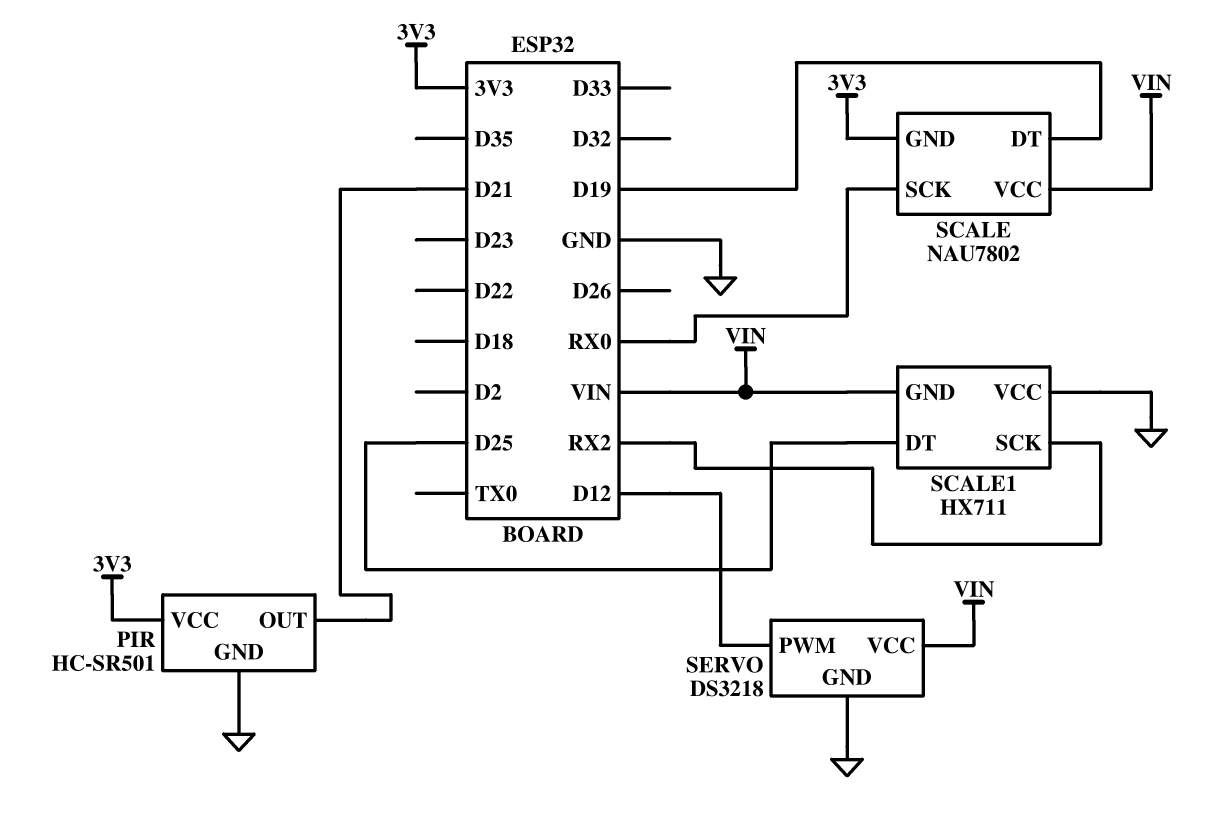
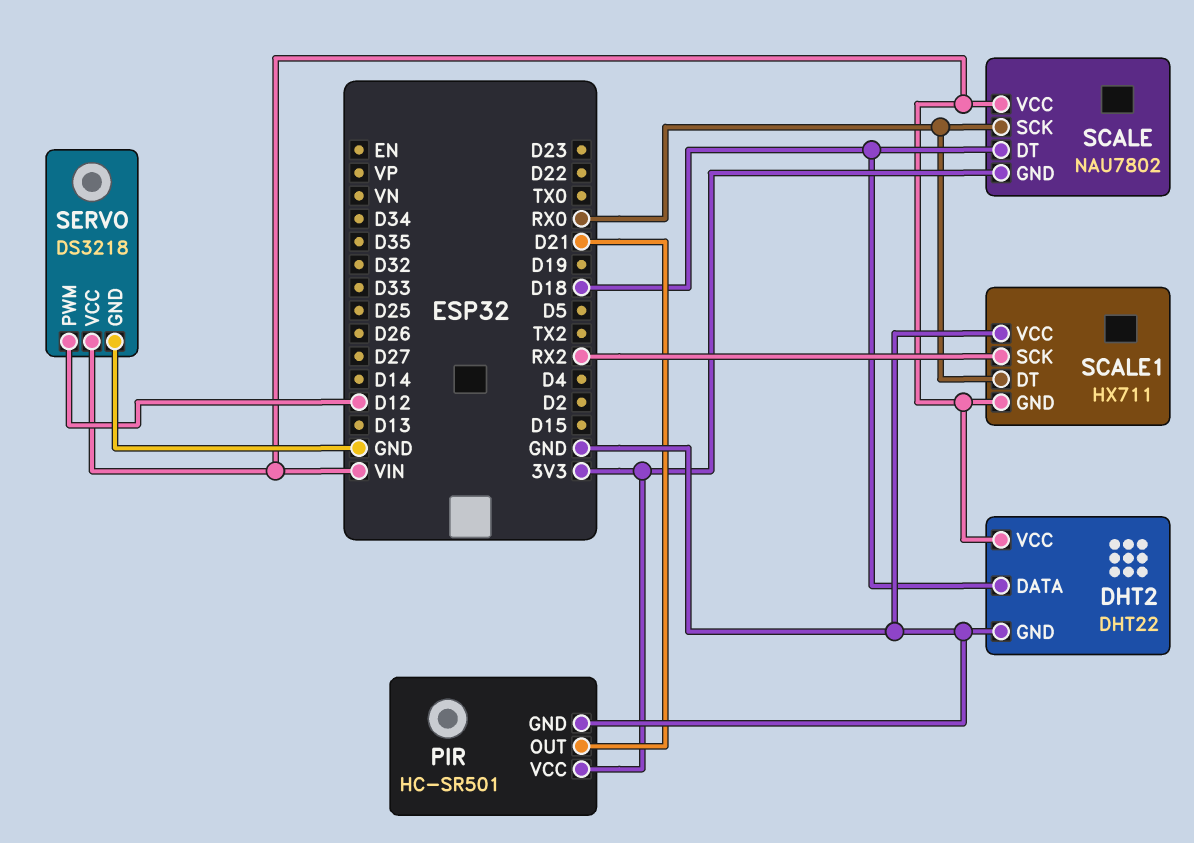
DHT2: none -> DHT22
DHT2 pin DATA: none -> D18
DHT2 pin GND: none -> GND
DHT2 pin VCC: none -> VIN
SCALE pin DT: D19 -> D18
SCALE1 pin DT: D25 -> RX0

